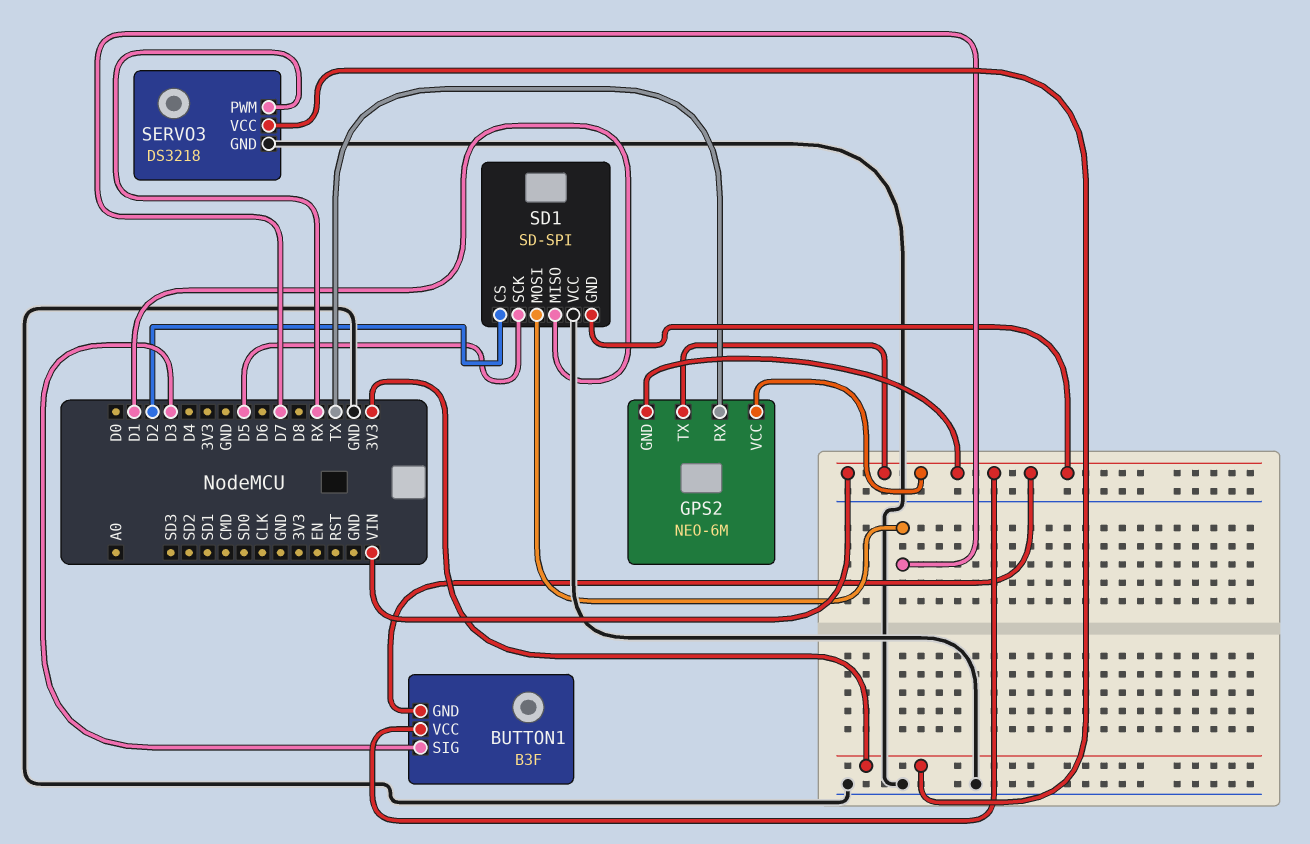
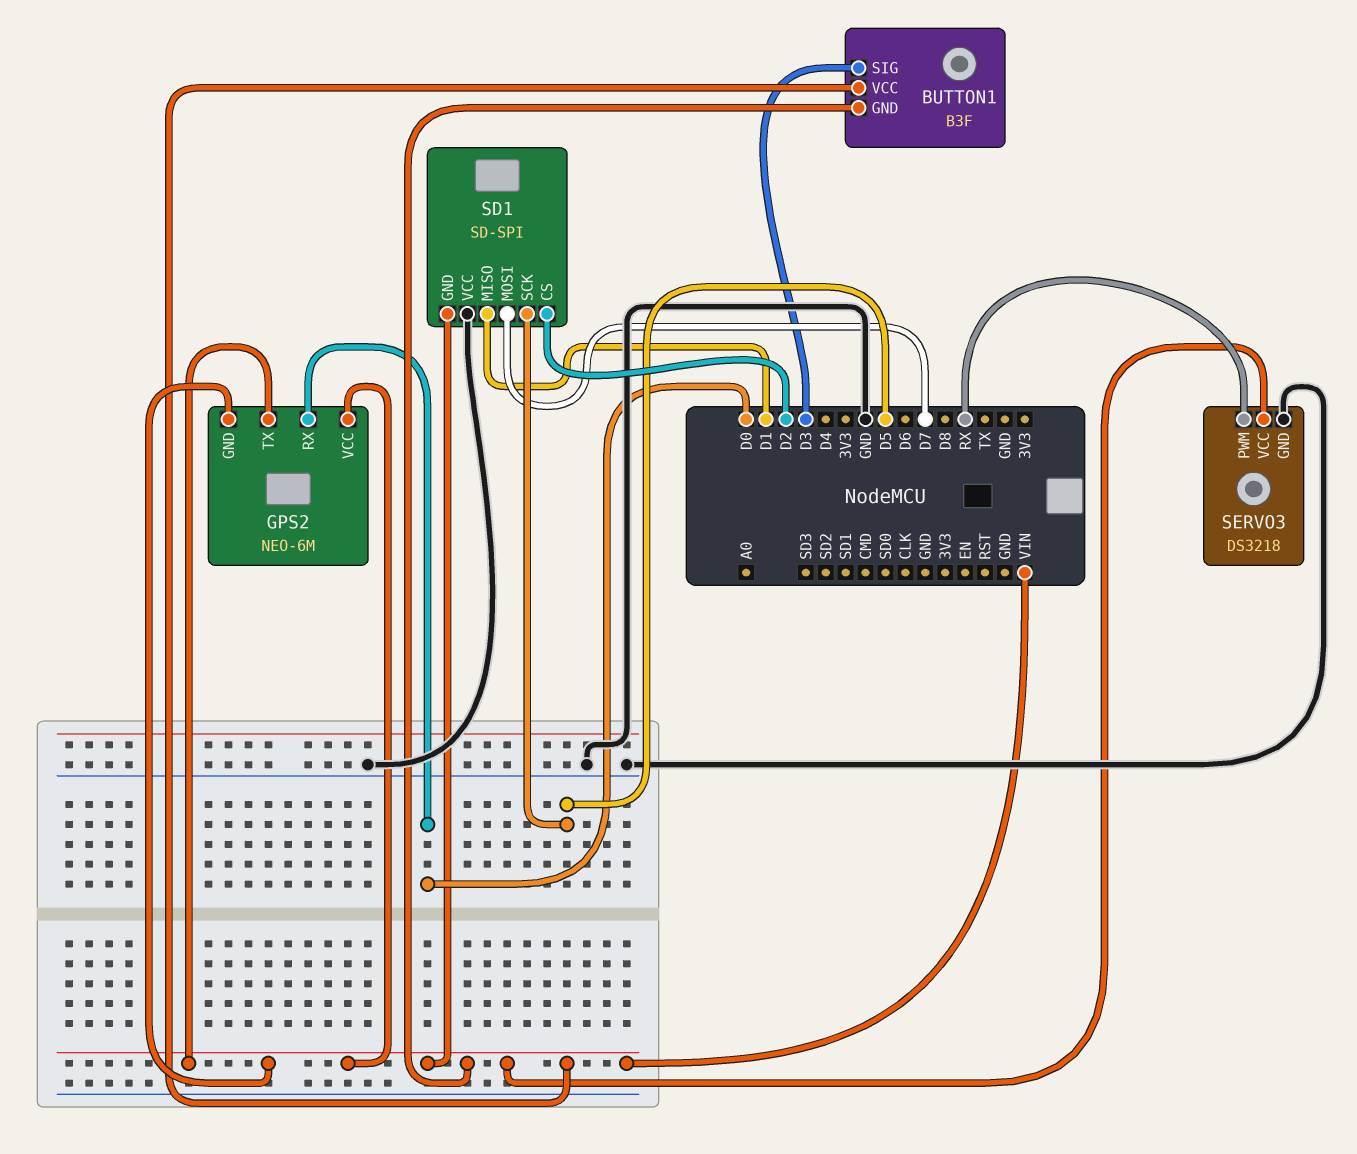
GPS2 pin RX: TX -> D0
SERVO3 pin VCC: 3V3 -> VIN

